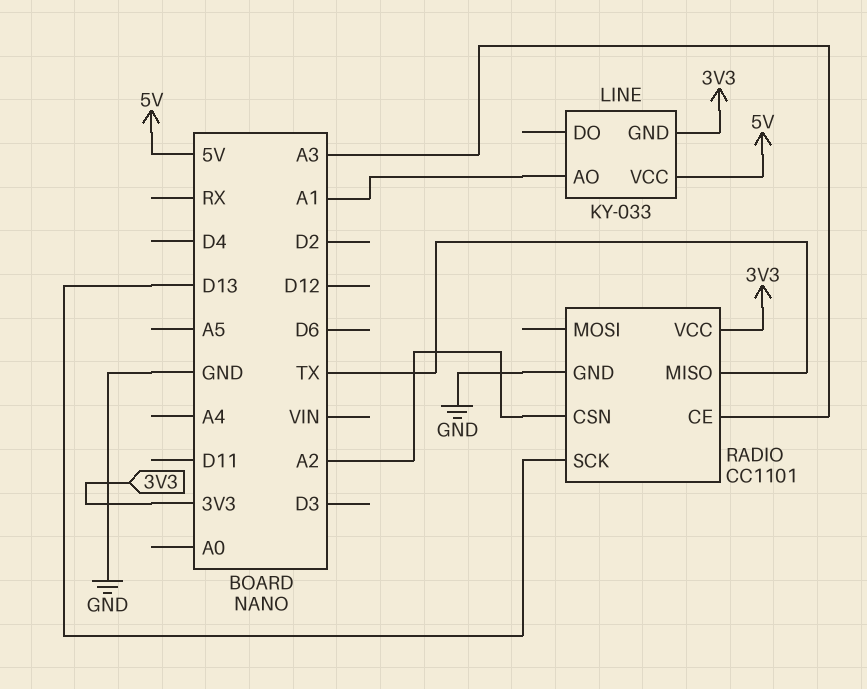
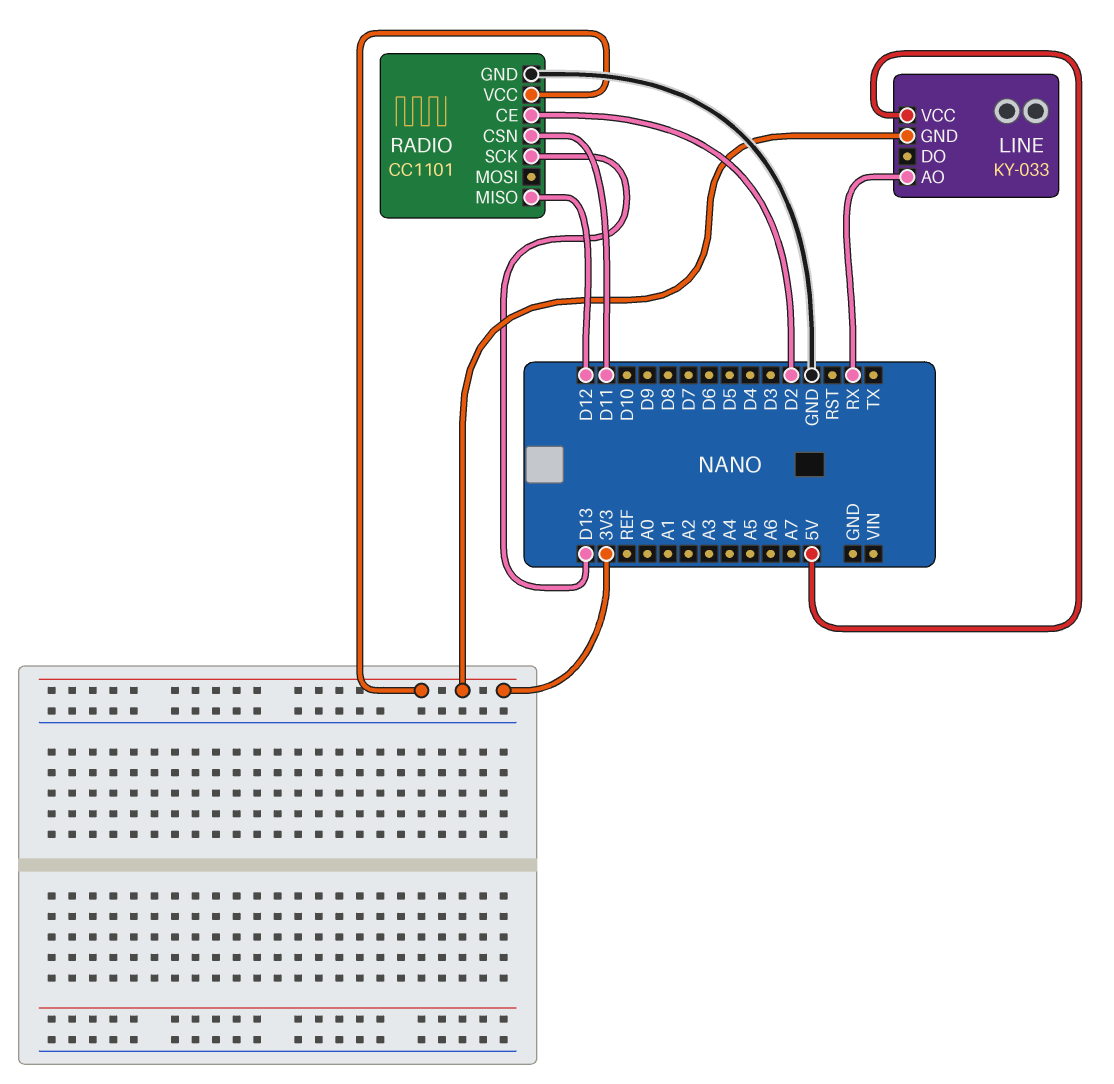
LINE pin AO: A1 -> RX
RADIO pin CE: A3 -> D2
RADIO pin CSN: A2 -> D11
RADIO pin MISO: TX -> D12

